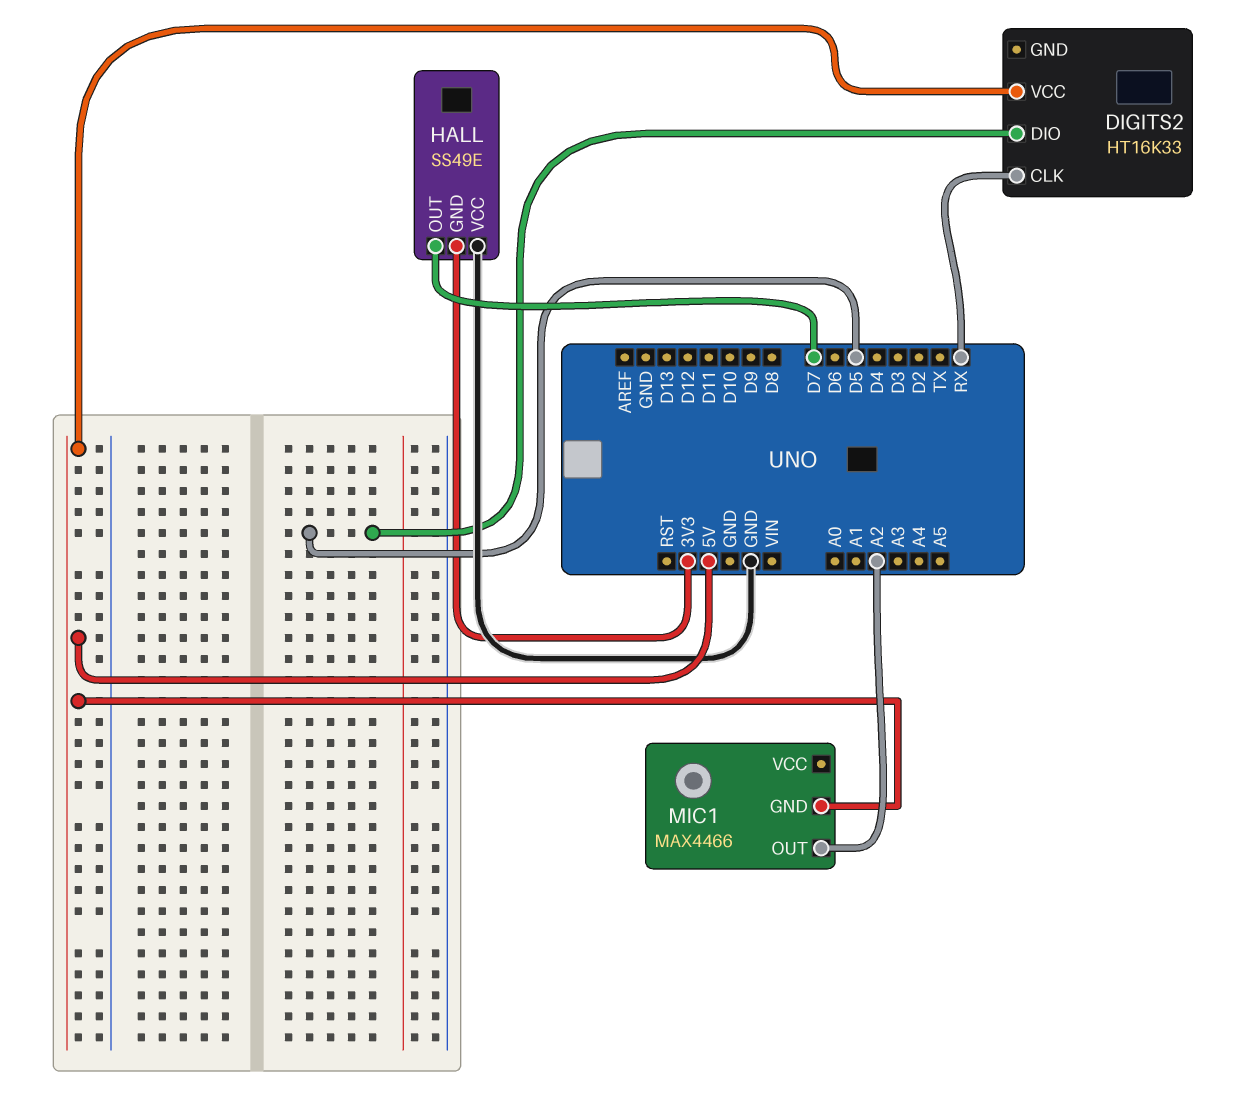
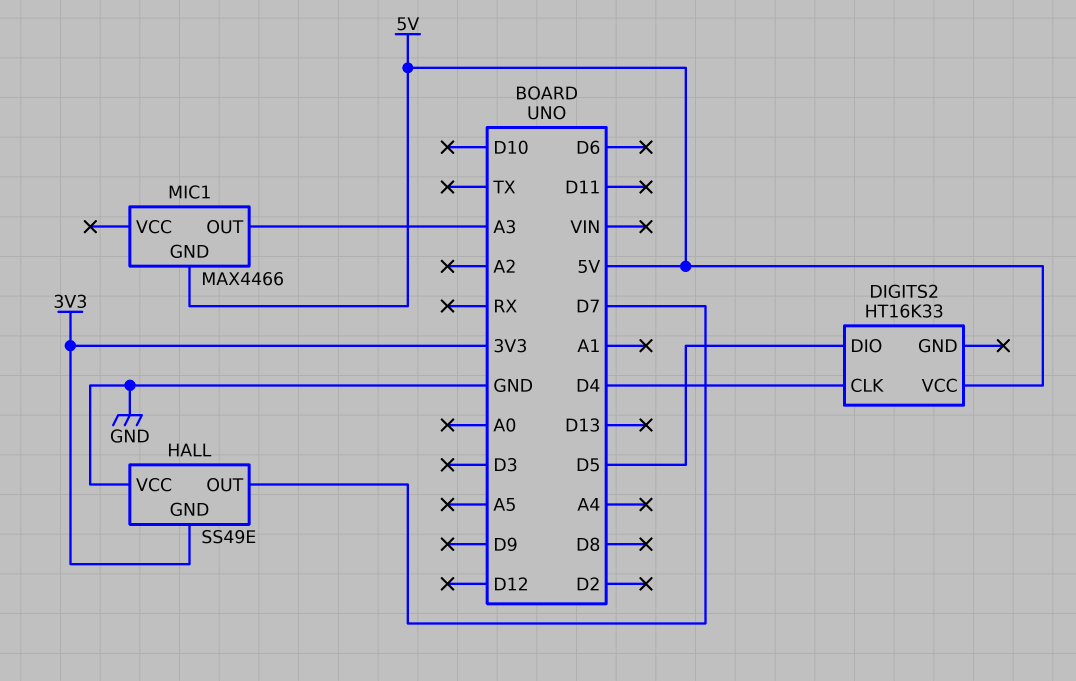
DIGITS2 pin CLK: RX -> D4
MIC1 pin OUT: A2 -> A3

